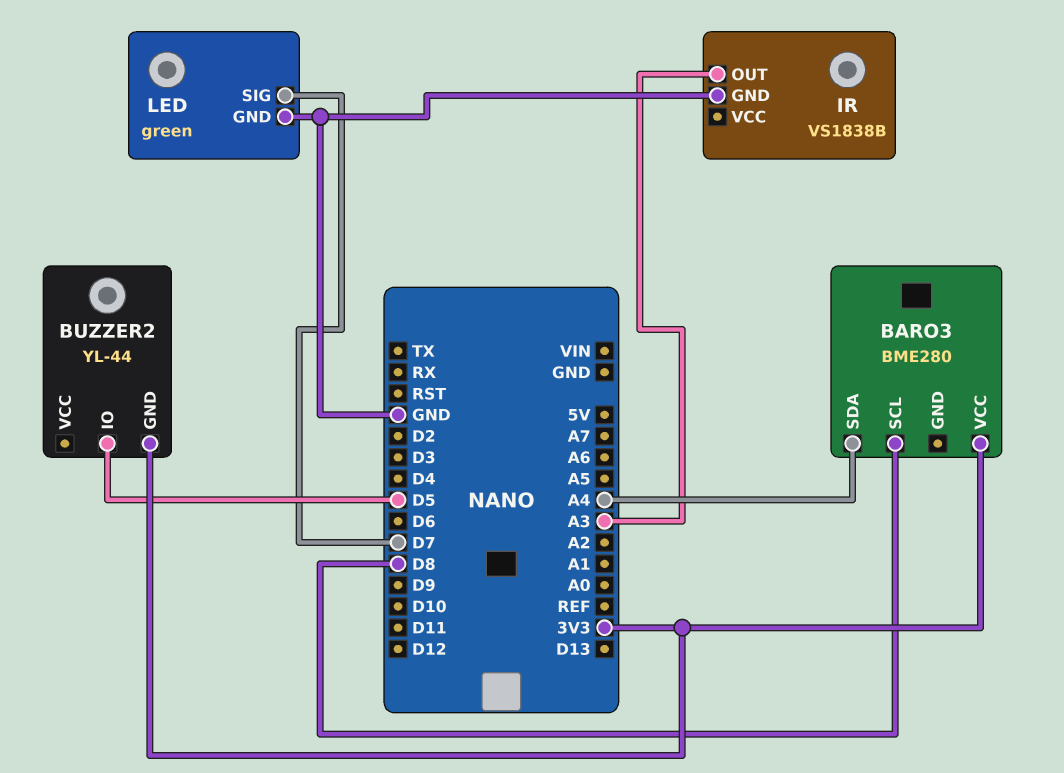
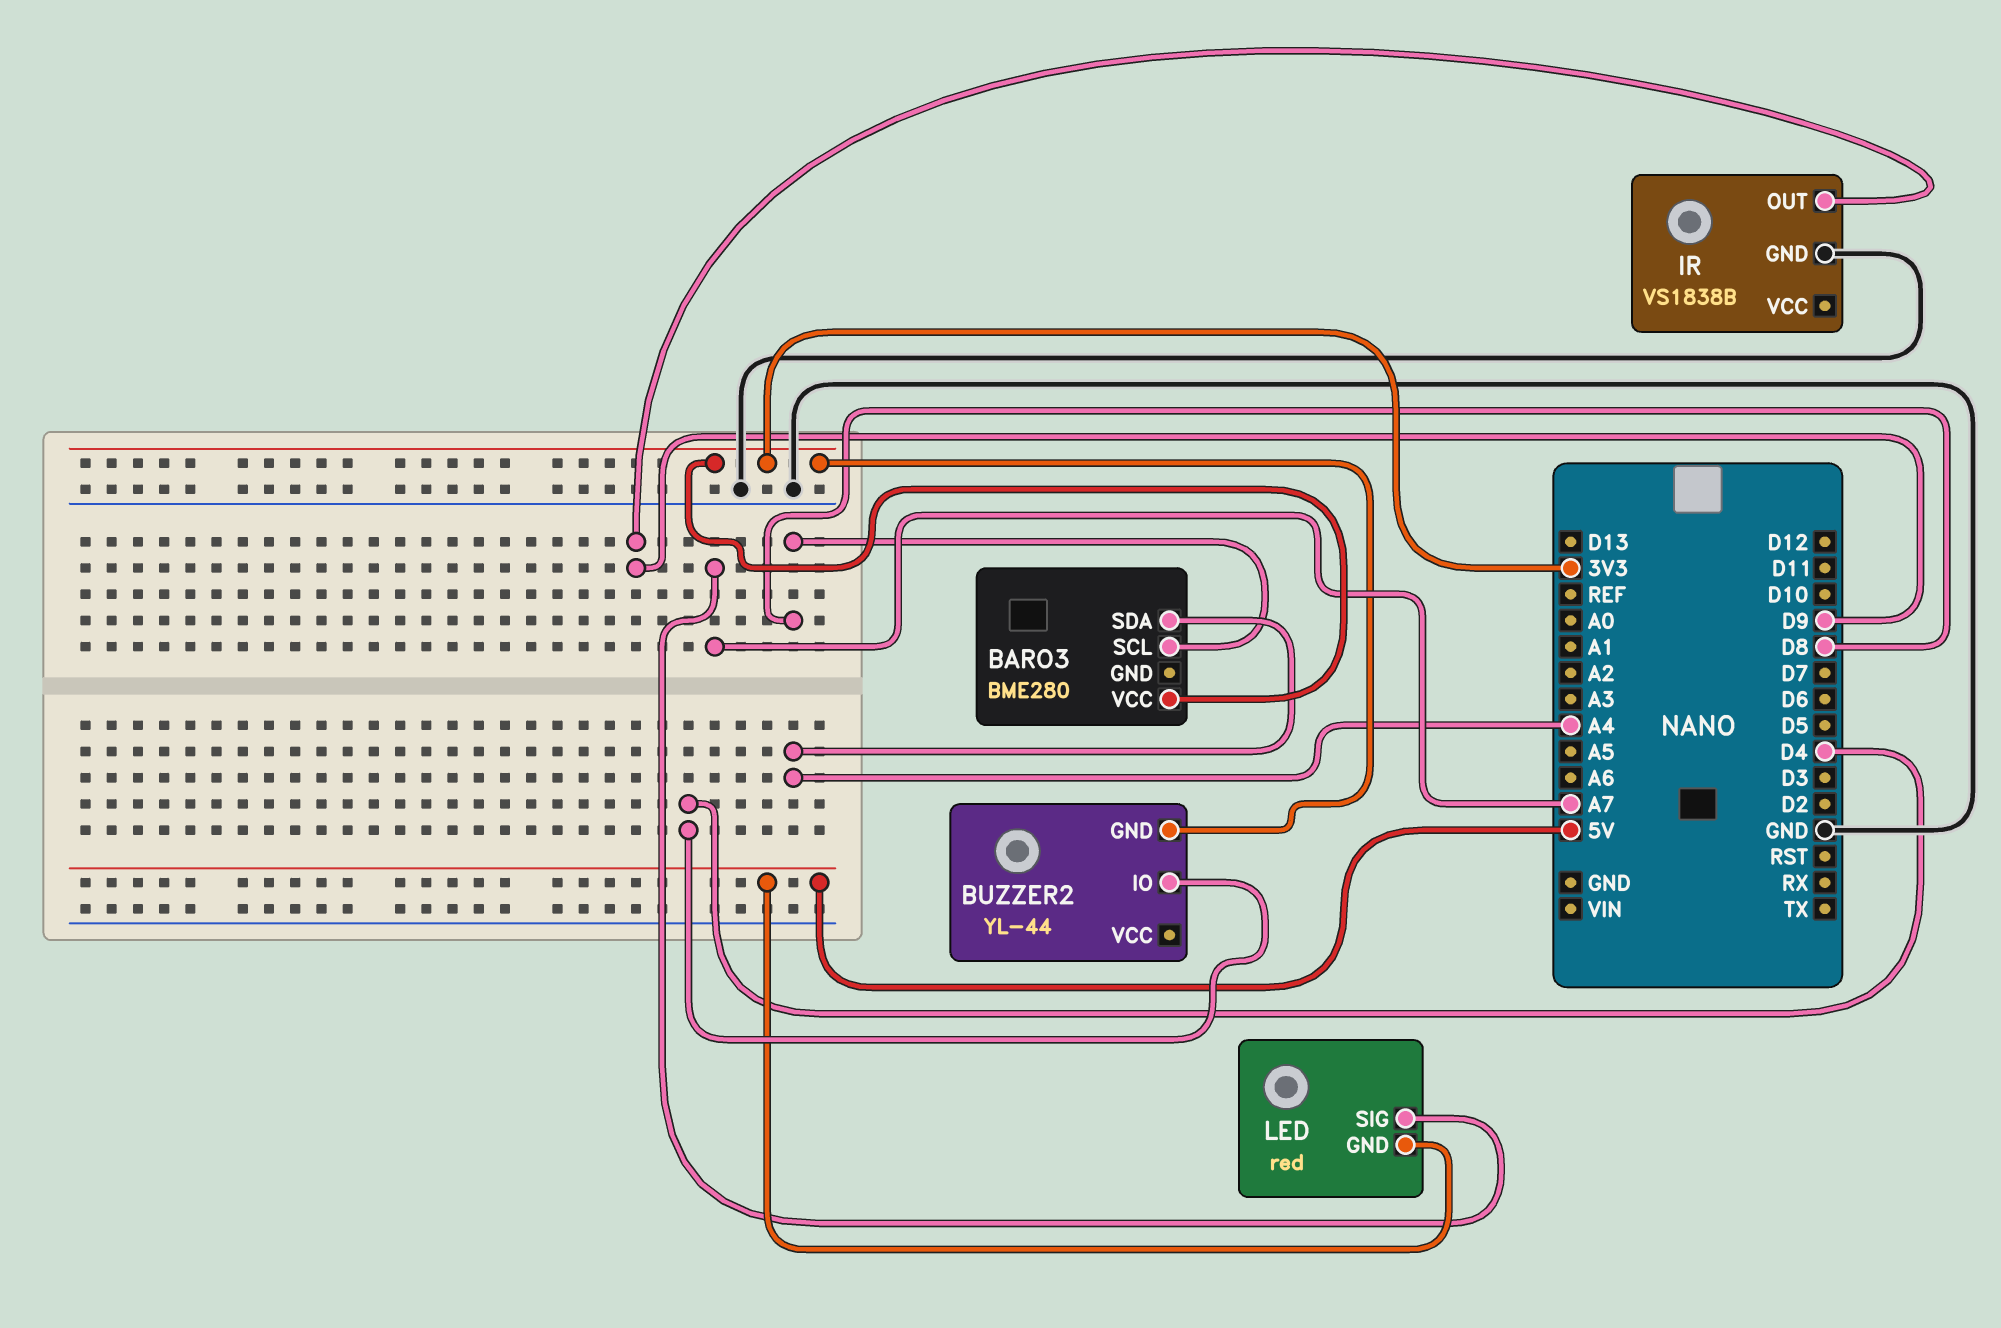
BUZZER2 pin IO: D5 -> D4
IR pin OUT: A3 -> D9
LED: green -> red
LED pin GND: GND -> 5V
LED pin SIG: D7 -> A7

